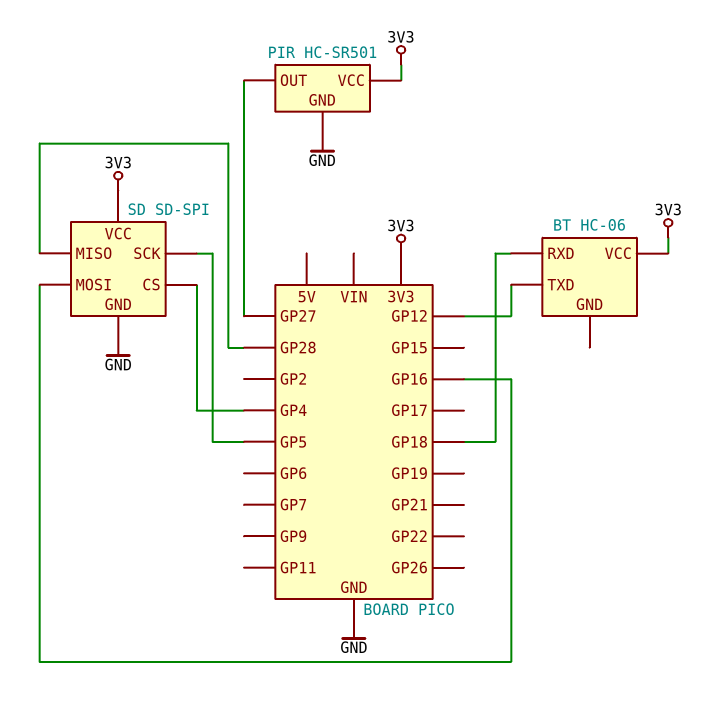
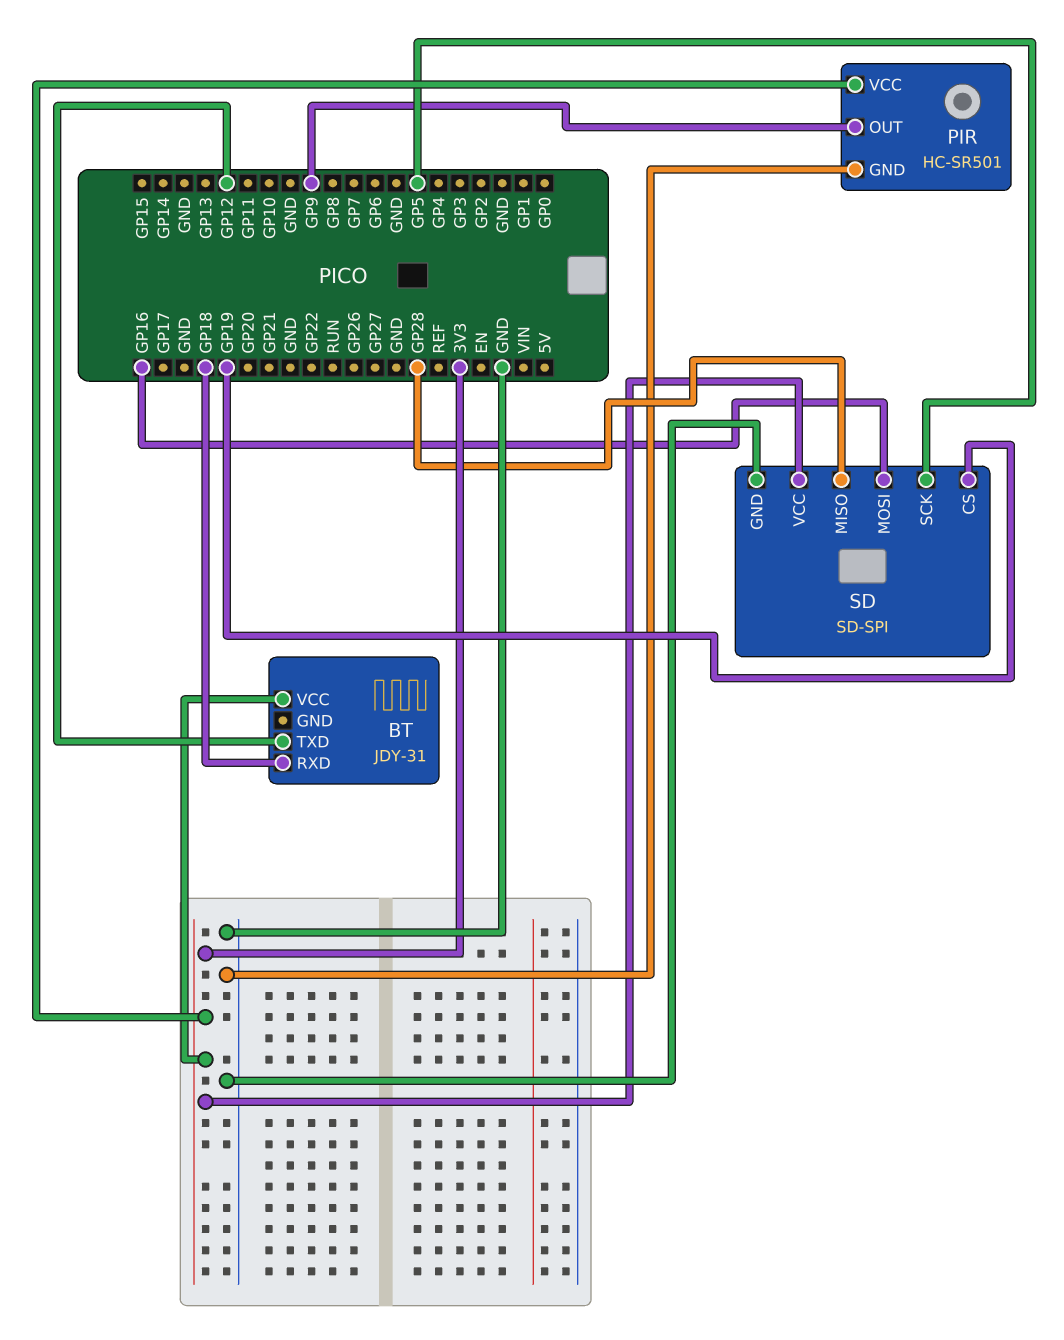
BT: HC-06 -> JDY-31
PIR pin OUT: GP27 -> GP9
SD pin CS: GP4 -> GP19

